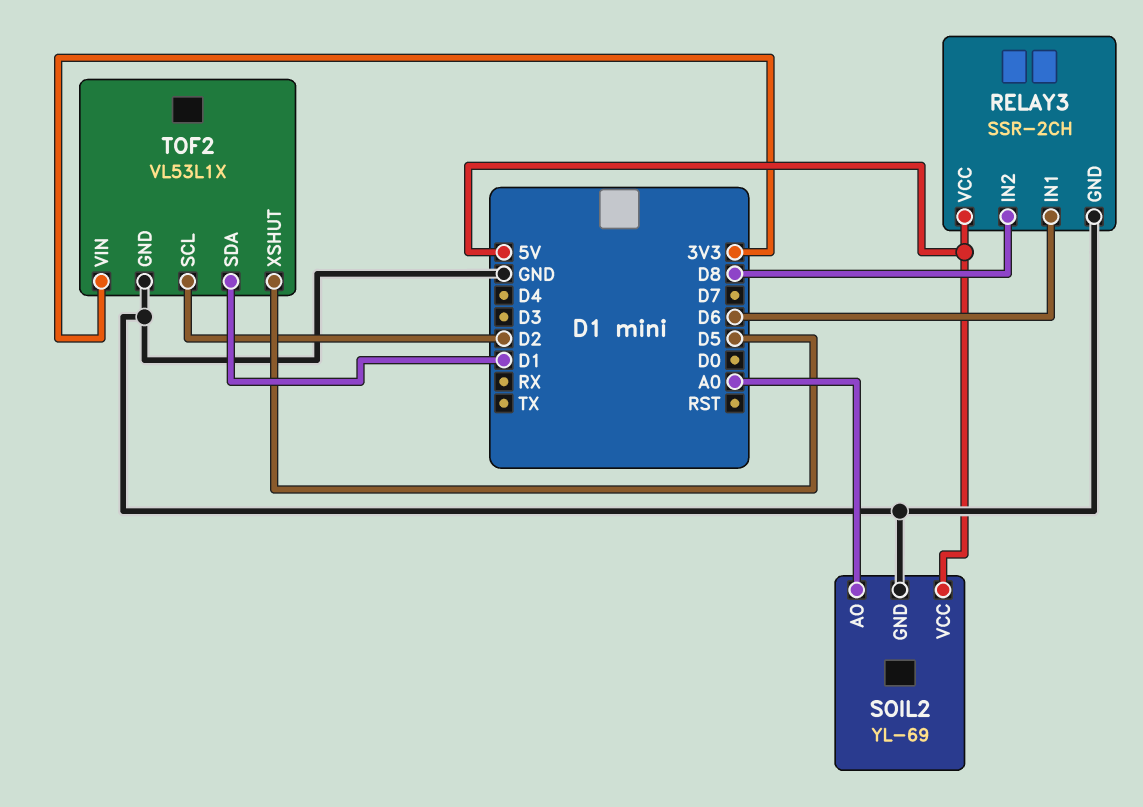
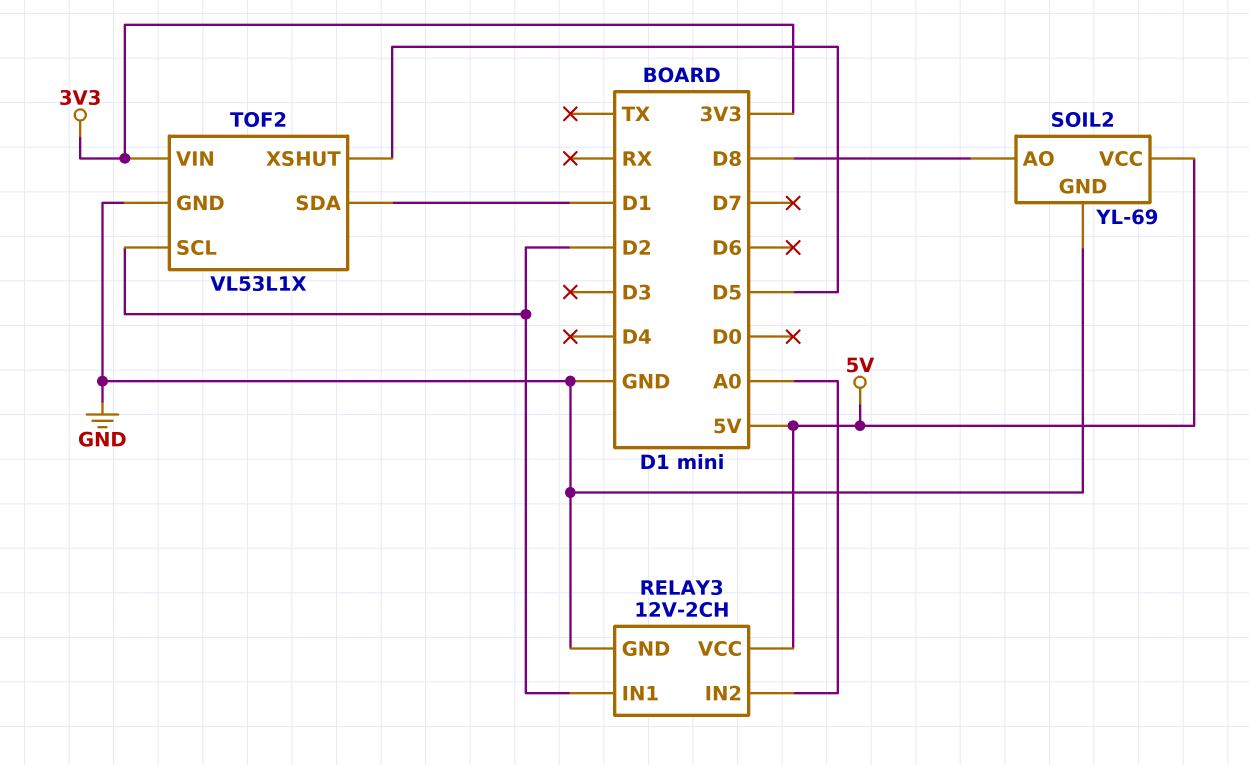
RELAY3: SSR-2CH -> 12V-2CH
RELAY3 pin IN1: D6 -> D2
RELAY3 pin IN2: D8 -> A0
SOIL2 pin AO: A0 -> D8

